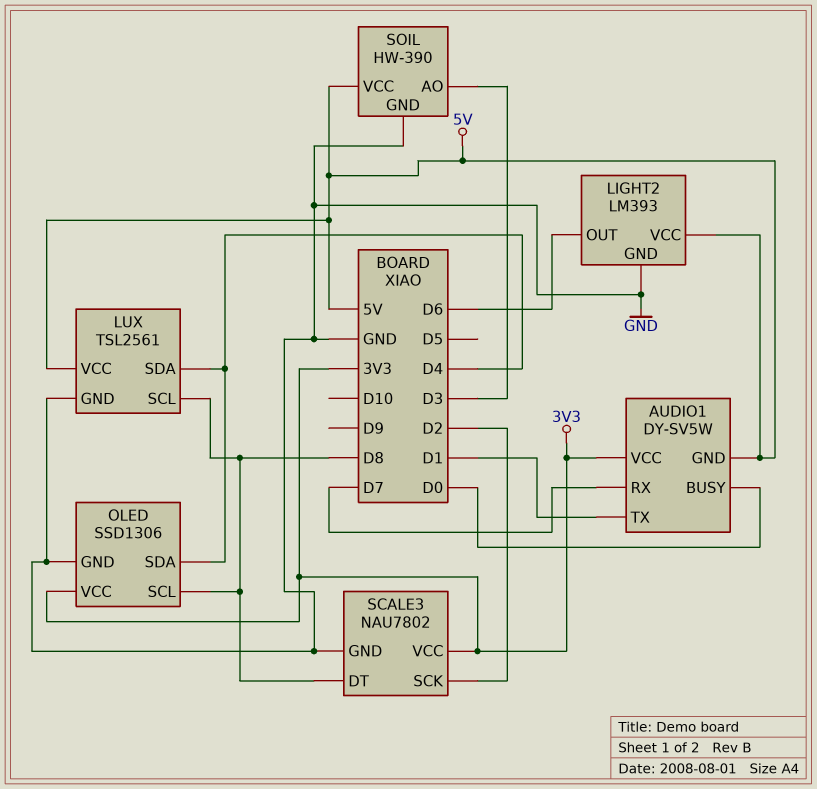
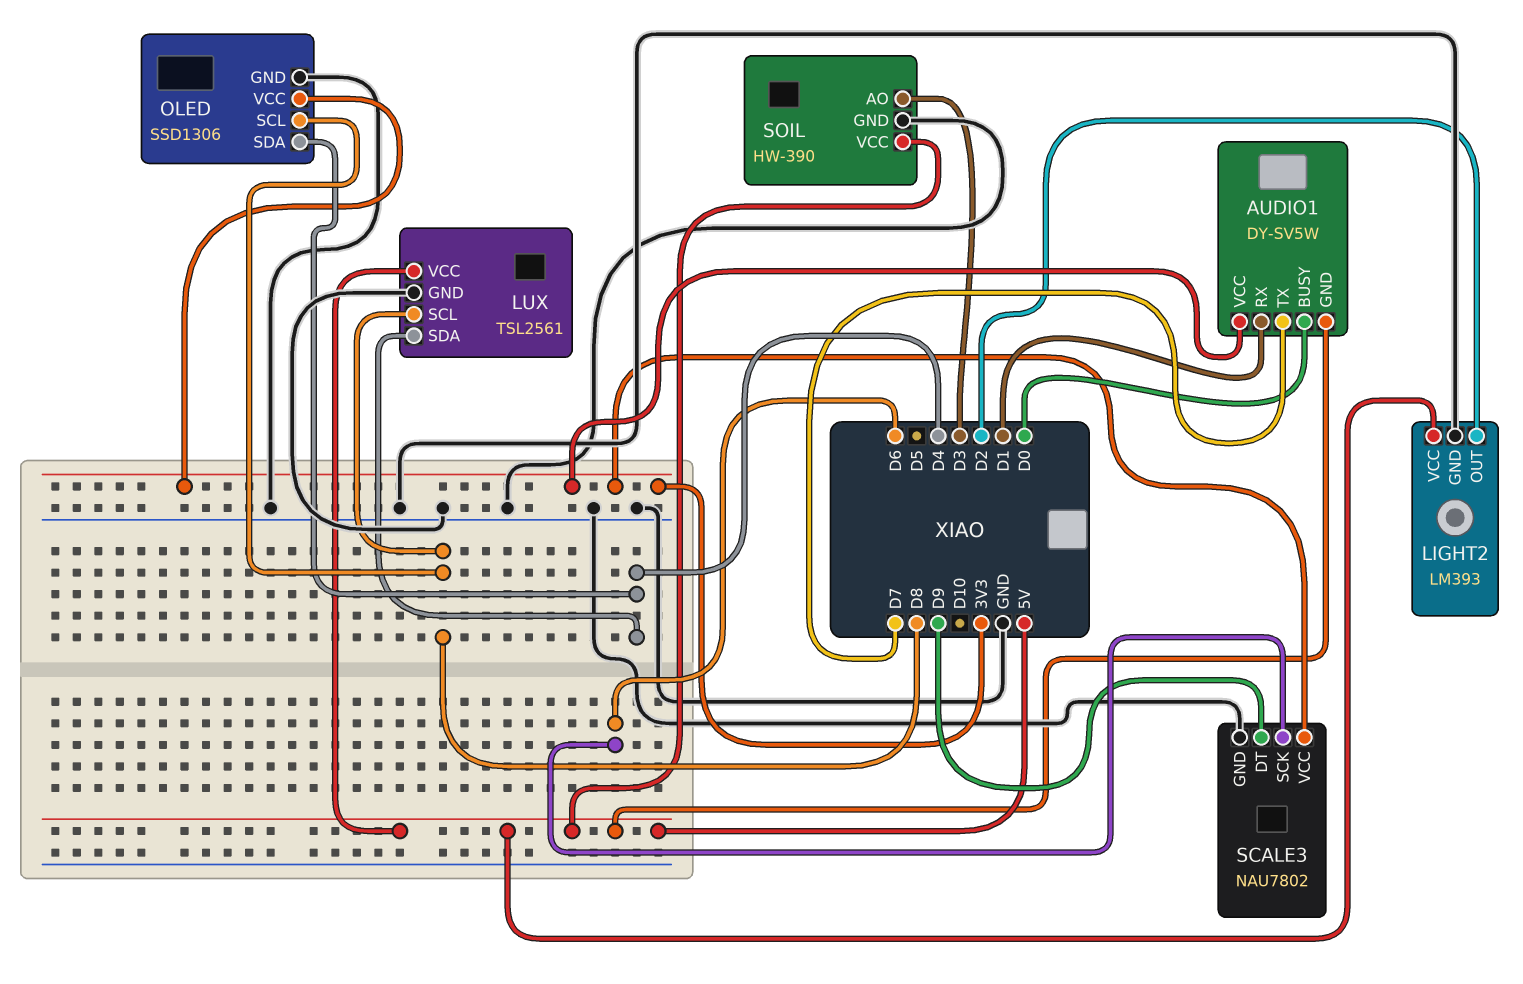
AUDIO1 pin RX: D7 -> D1
AUDIO1 pin TX: D1 -> D7
LIGHT2 pin OUT: D6 -> D2
SCALE3 pin DT: D8 -> D9
SCALE3 pin SCK: D2 -> D6

